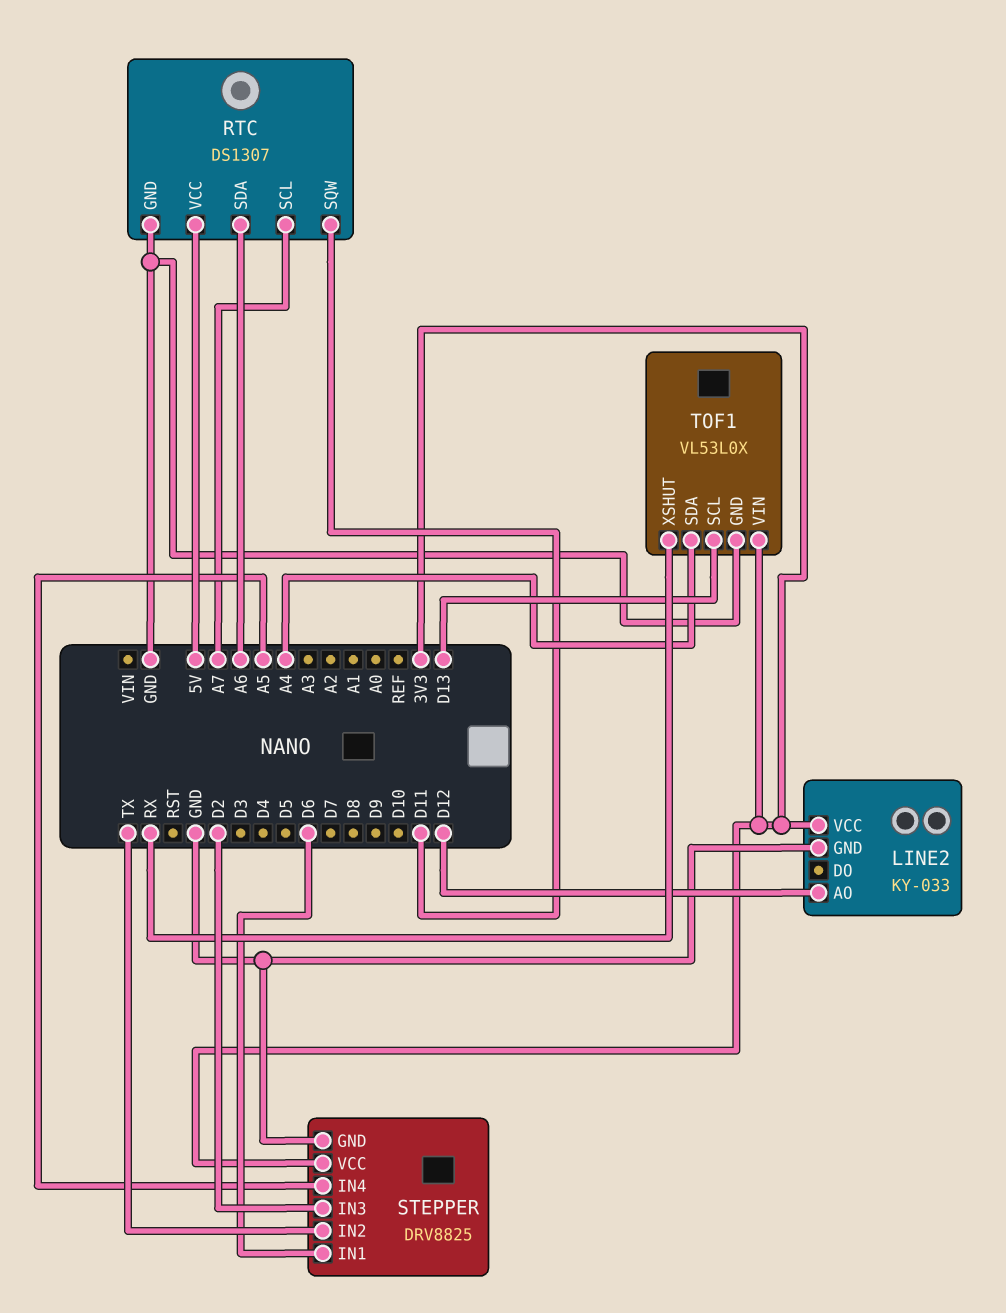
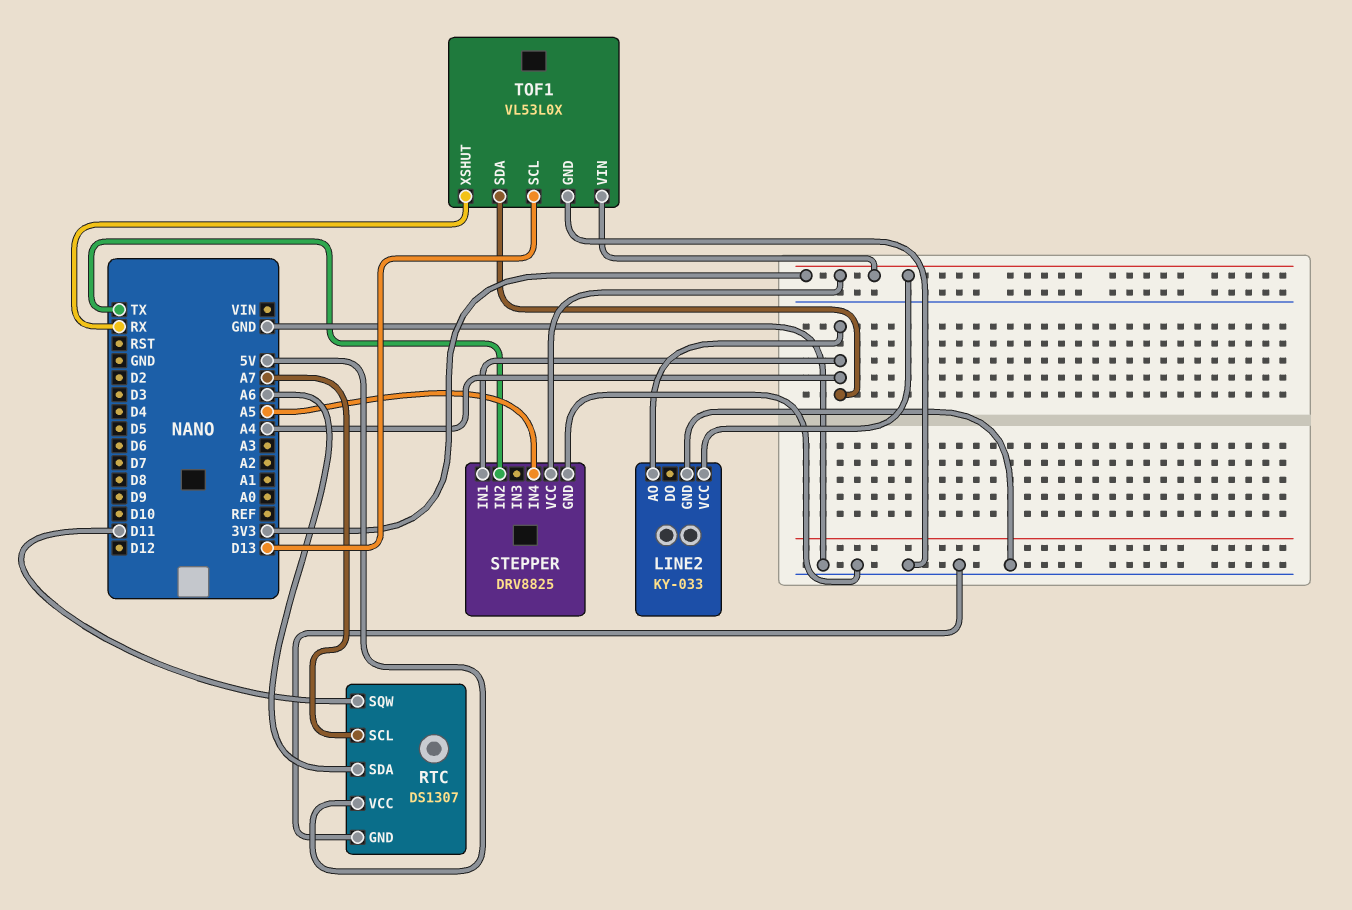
LINE2 pin AO: D12 -> A4
STEPPER pin IN1: D6 -> A4
STEPPER pin IN3: D2 -> none

